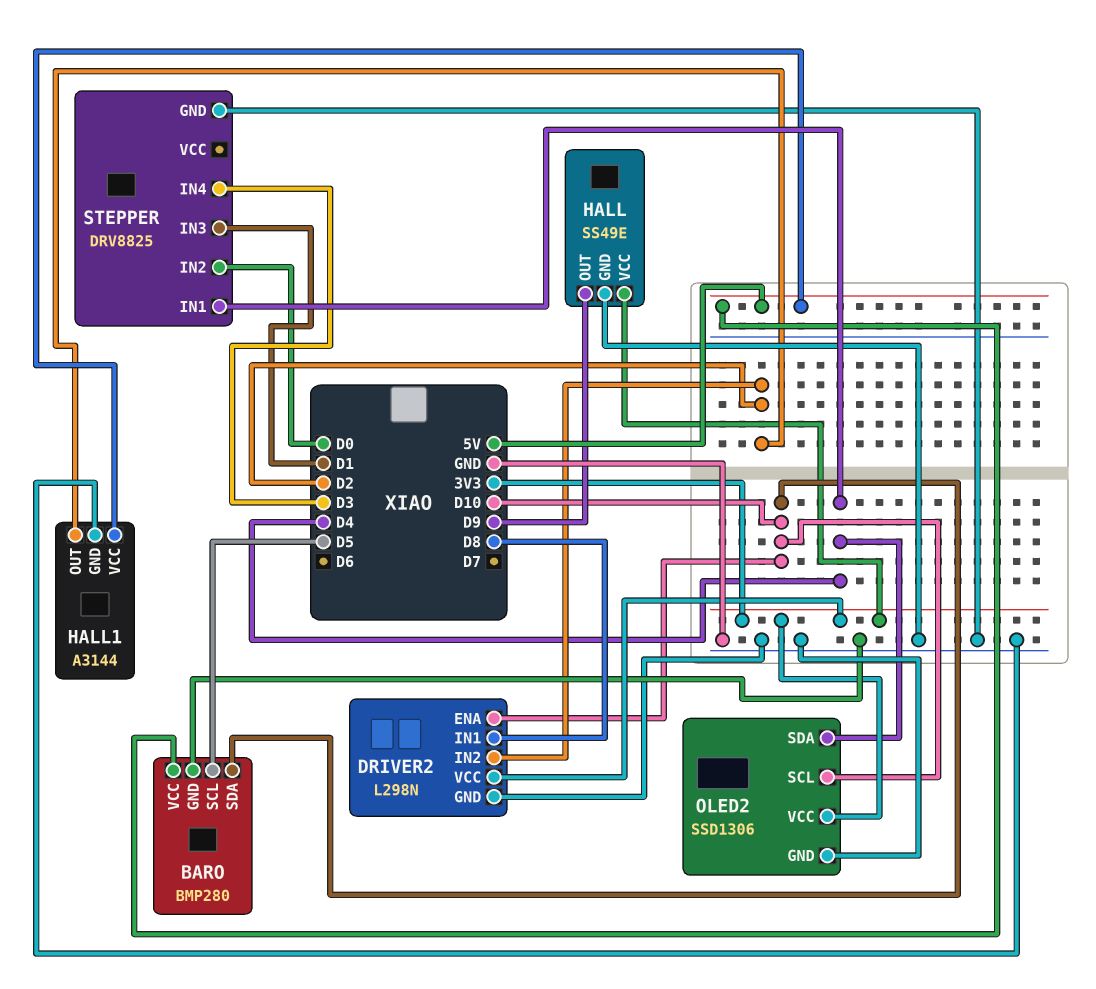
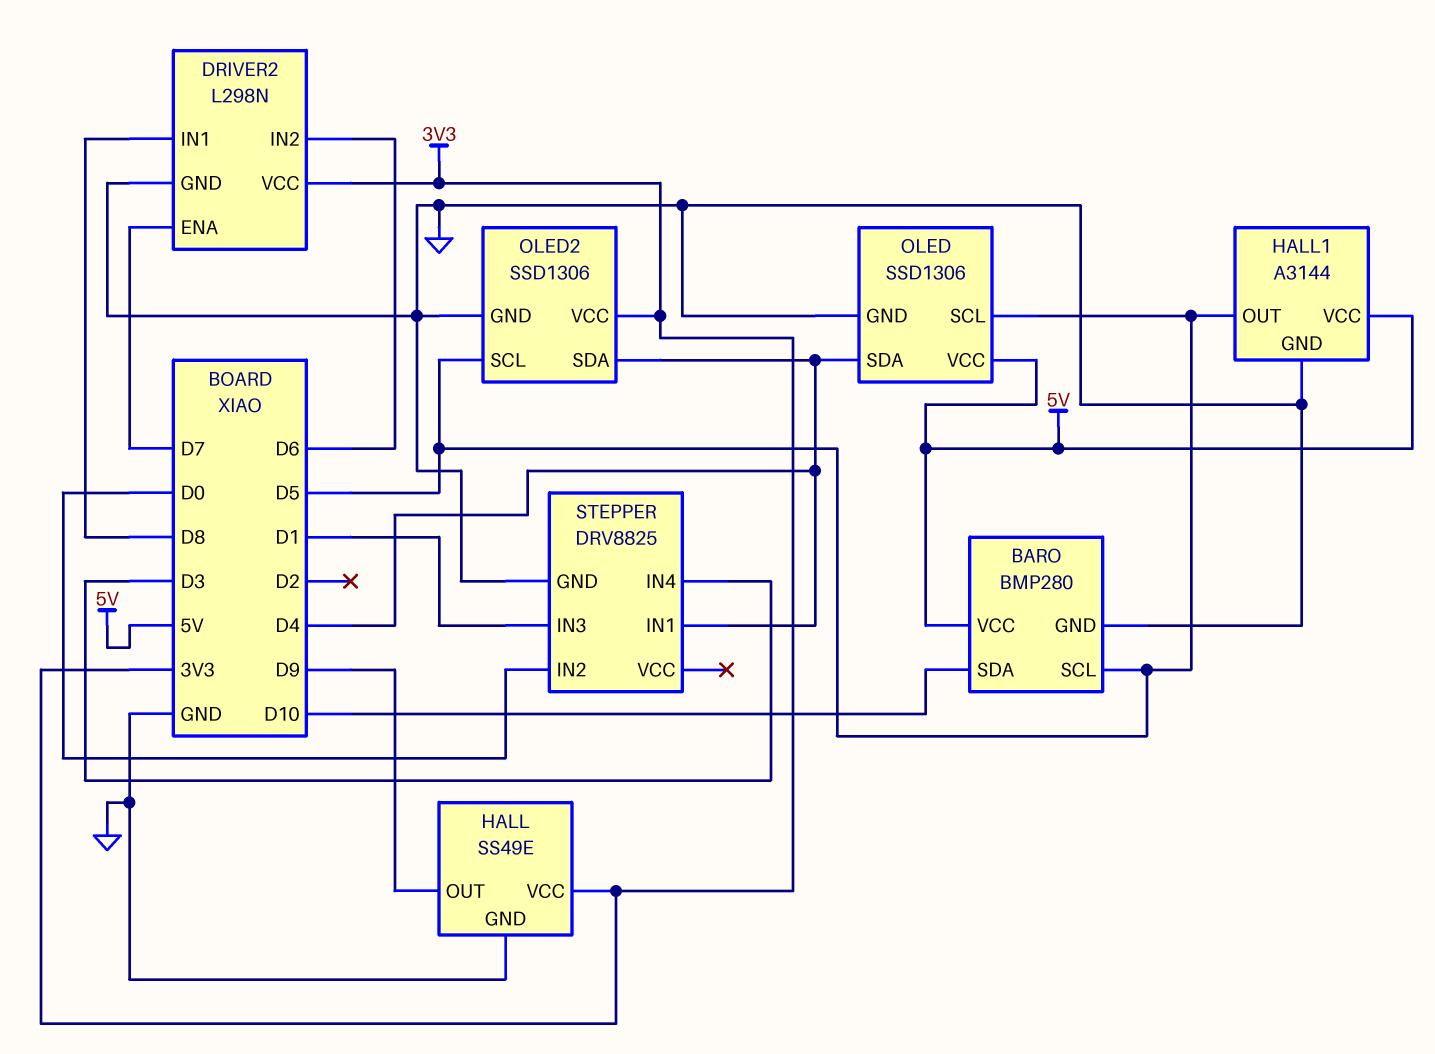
DRIVER2 pin ENA: D10 -> D7
DRIVER2 pin IN2: D2 -> D6
HALL1 pin OUT: D2 -> D5
OLED: none -> SSD1306
OLED pin GND: none -> GND
OLED pin SCL: none -> D5
OLED pin SDA: none -> D4
OLED pin VCC: none -> 5V
OLED2 pin SCL: D10 -> D5

